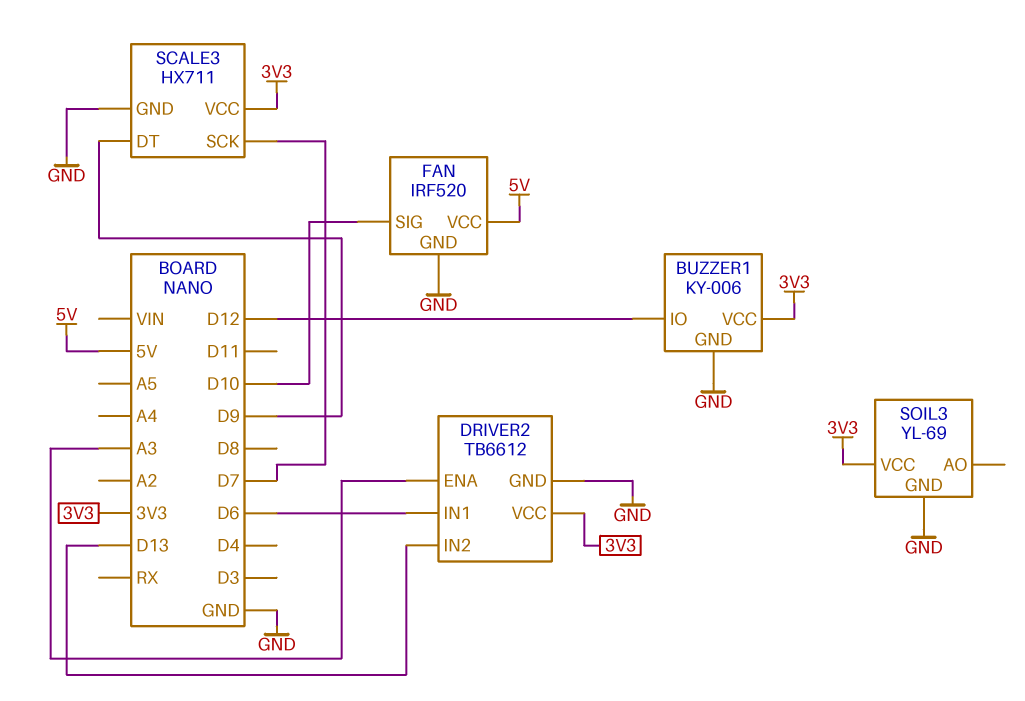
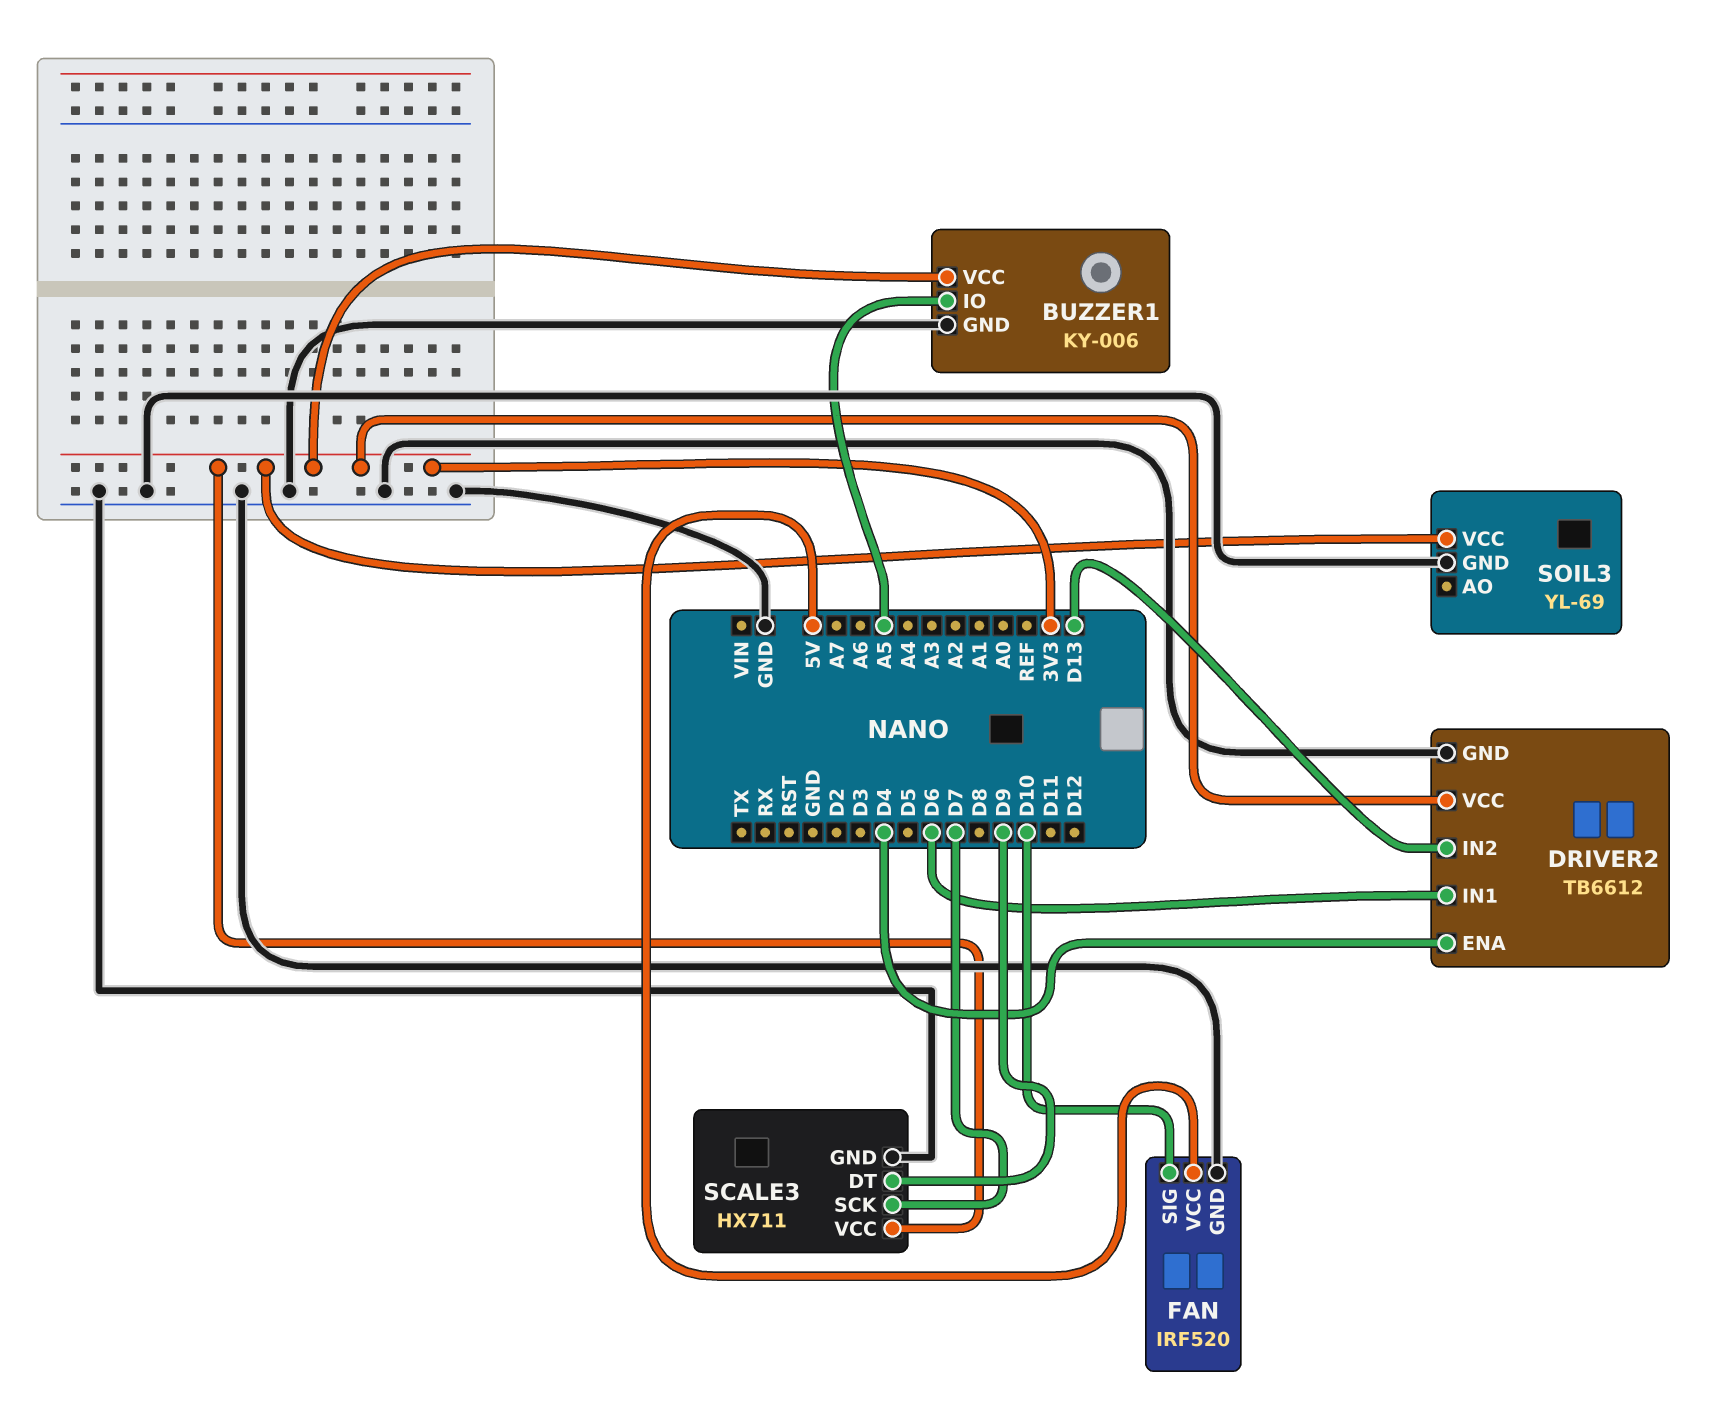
BUZZER1 pin IO: D12 -> A5
DRIVER2 pin ENA: A3 -> D4

